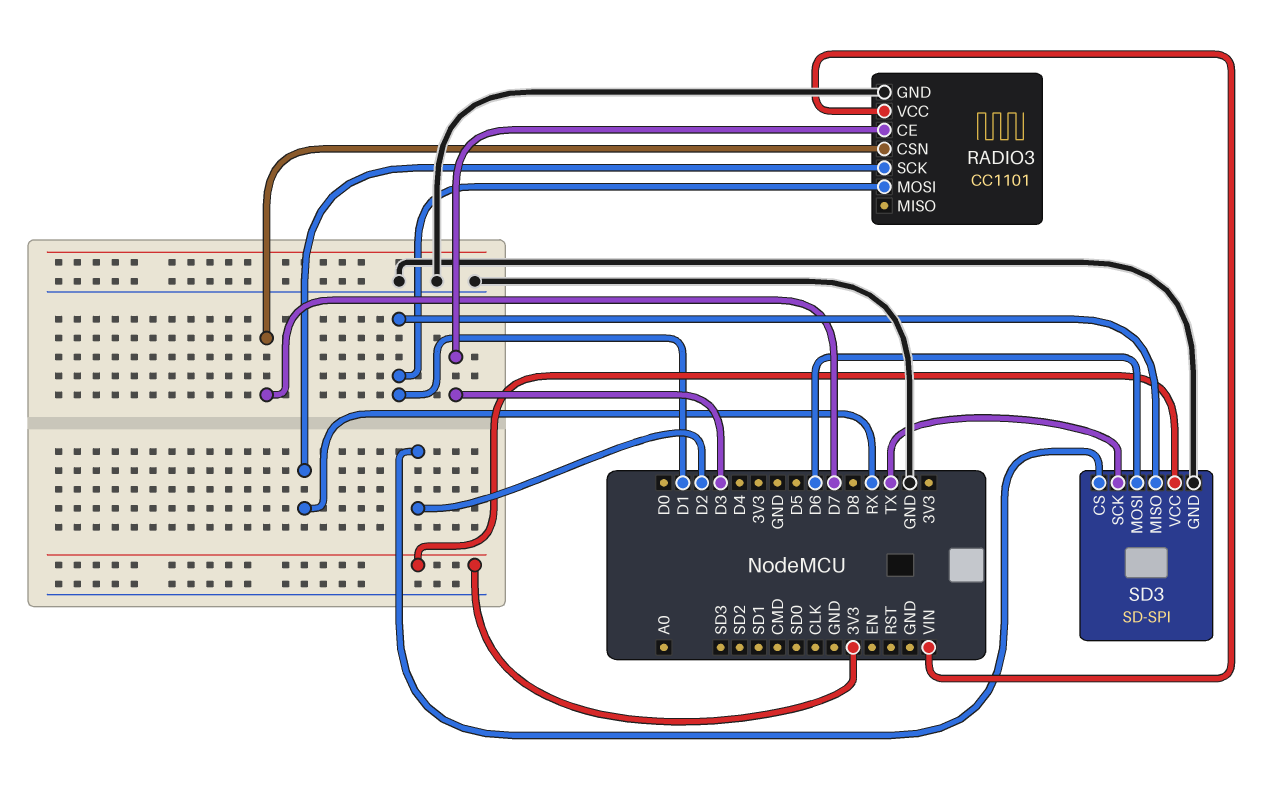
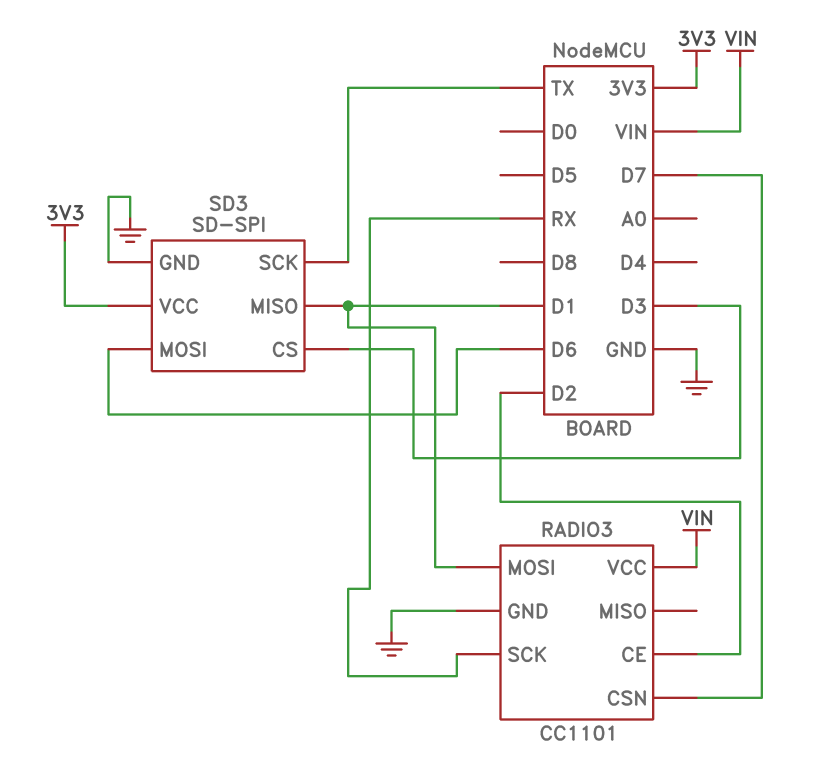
RADIO3 pin CE: D3 -> D2
SD3 pin CS: D2 -> D3

